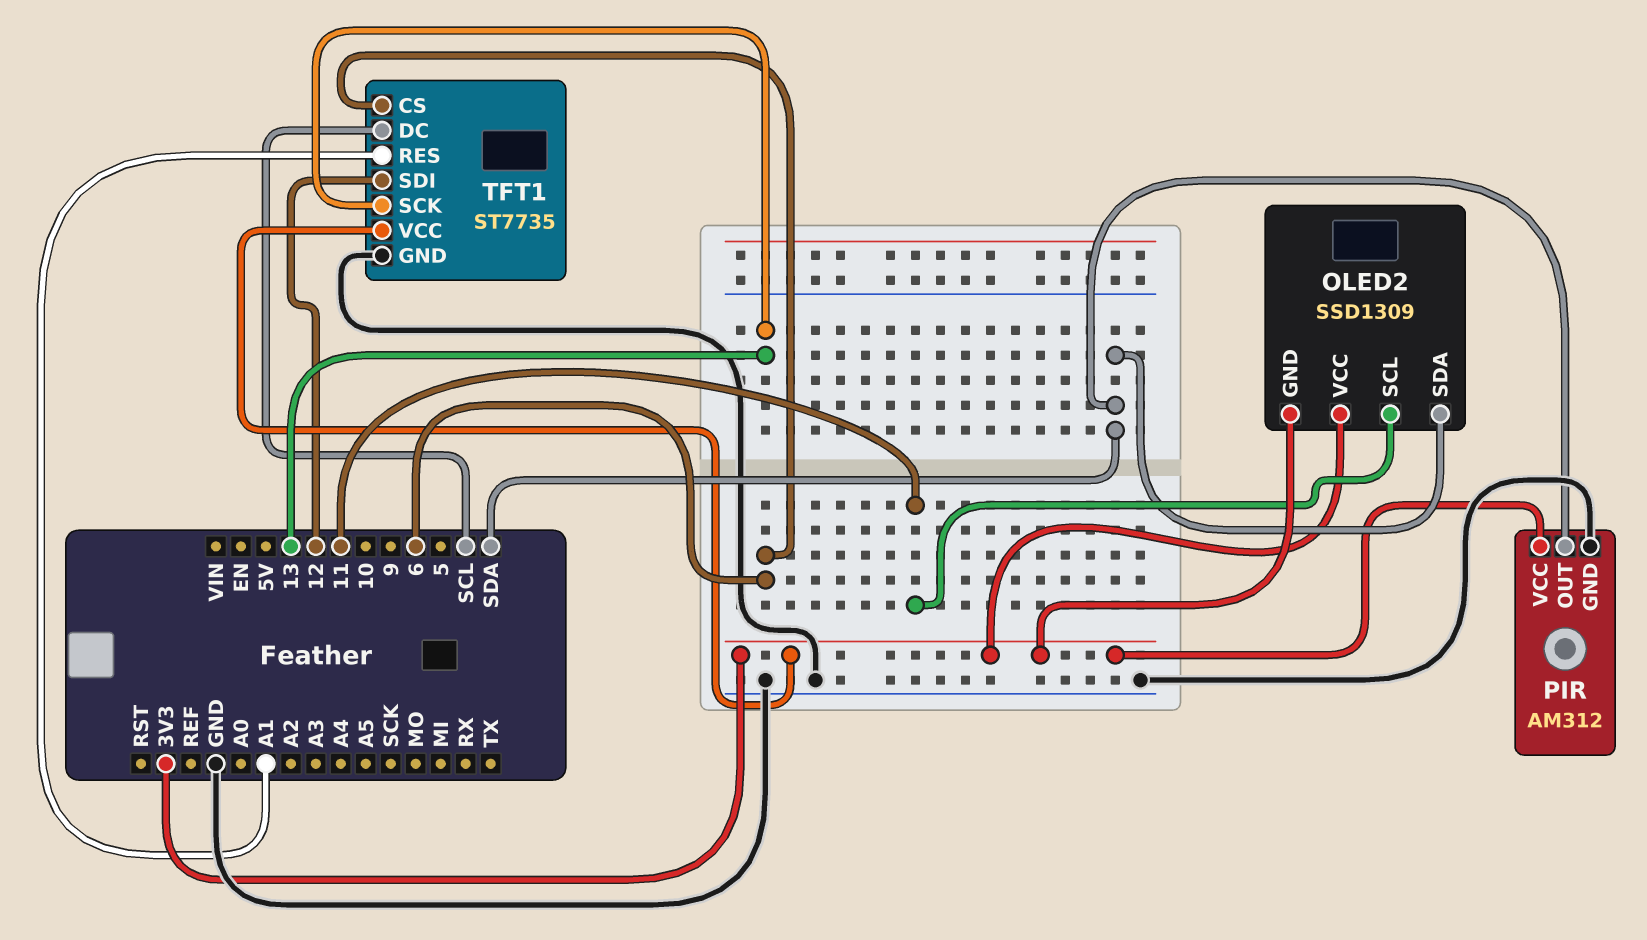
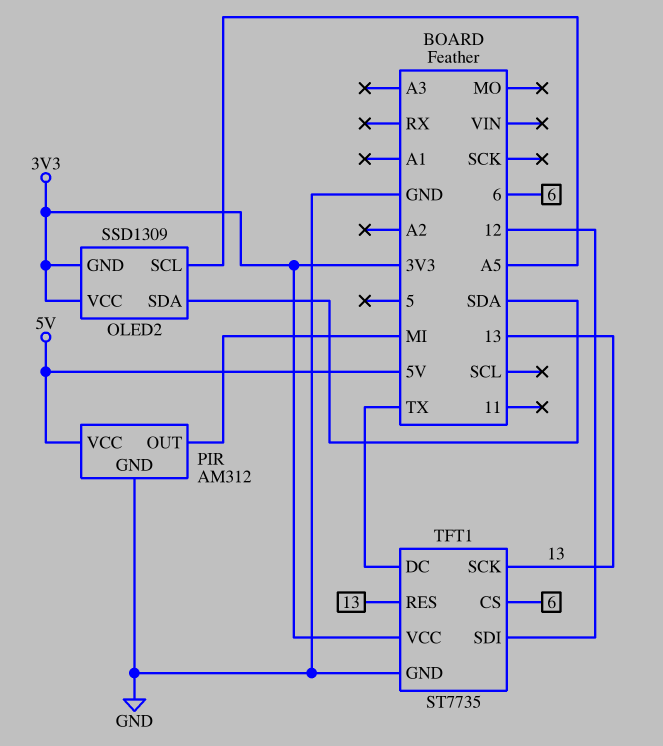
OLED2 pin SCL: 11 -> A5
PIR pin OUT: SDA -> MI
PIR pin VCC: 3V3 -> 5V
TFT1 pin DC: SCL -> TX
TFT1 pin RES: A1 -> 13

